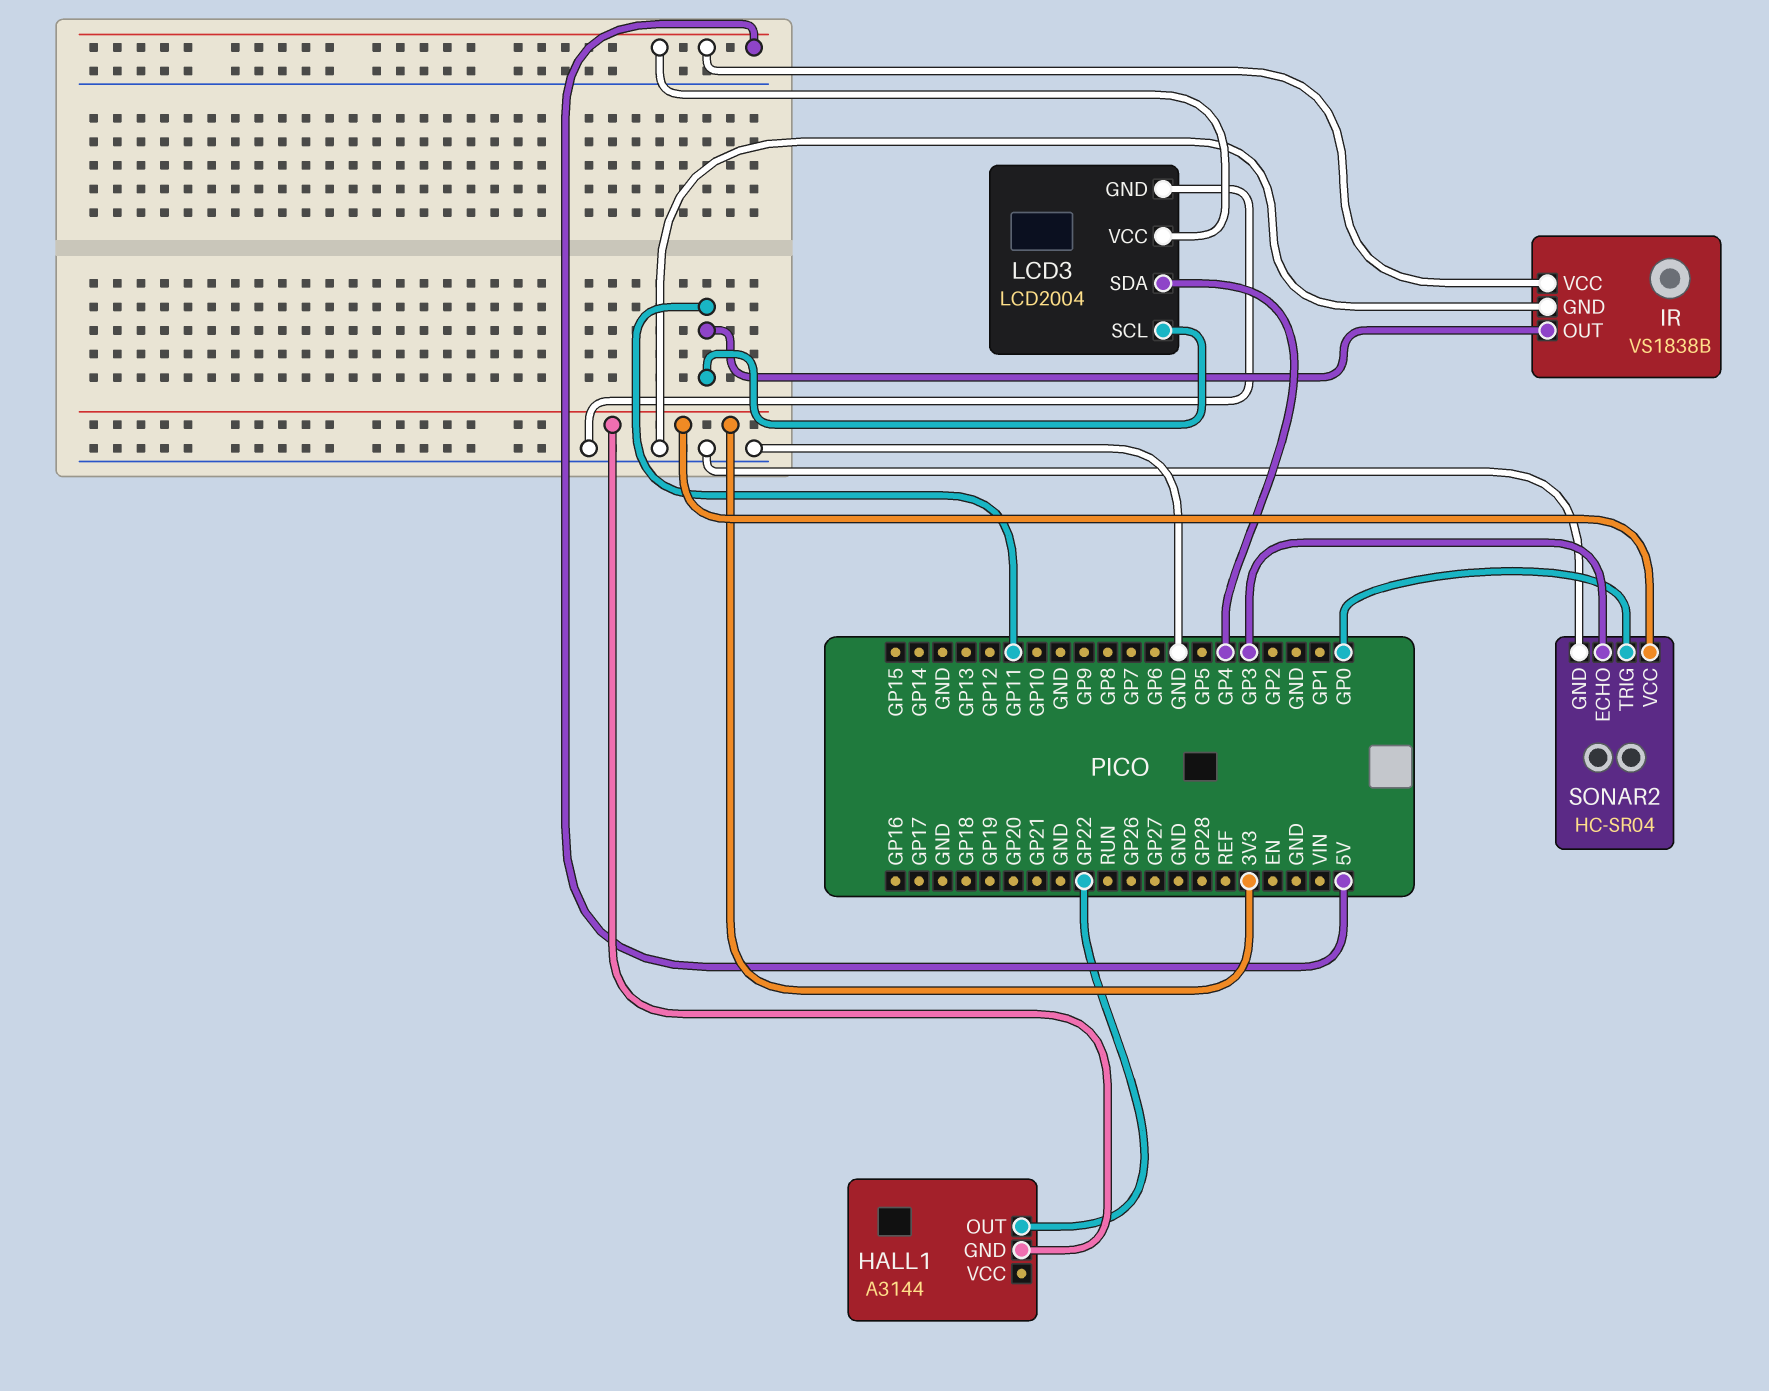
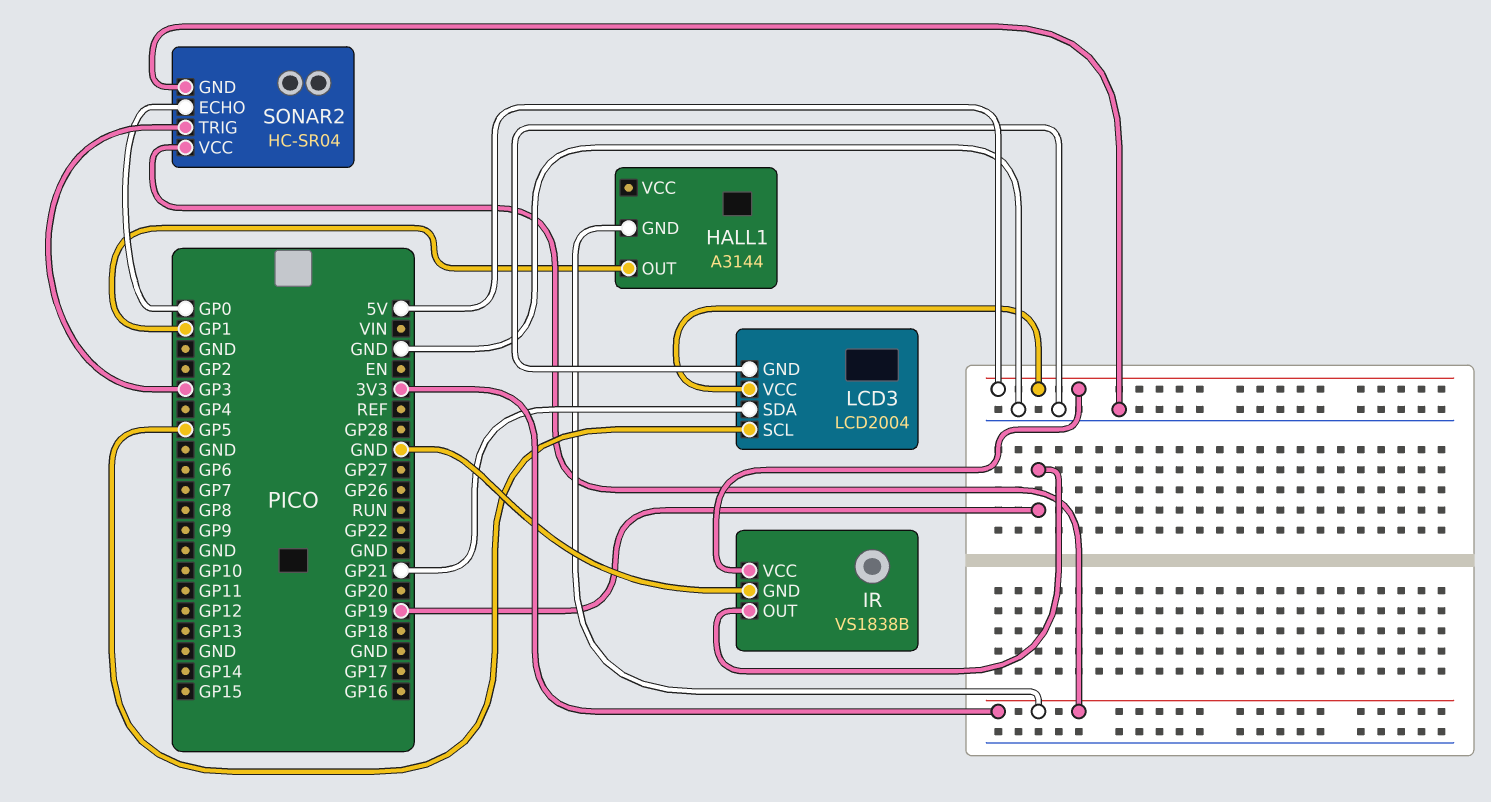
HALL1 pin OUT: GP22 -> GP1
IR pin OUT: GP11 -> GP19
LCD3 pin SCL: GP11 -> GP5
LCD3 pin SDA: GP4 -> GP21
SONAR2 pin ECHO: GP3 -> GP0
SONAR2 pin TRIG: GP0 -> GP3

